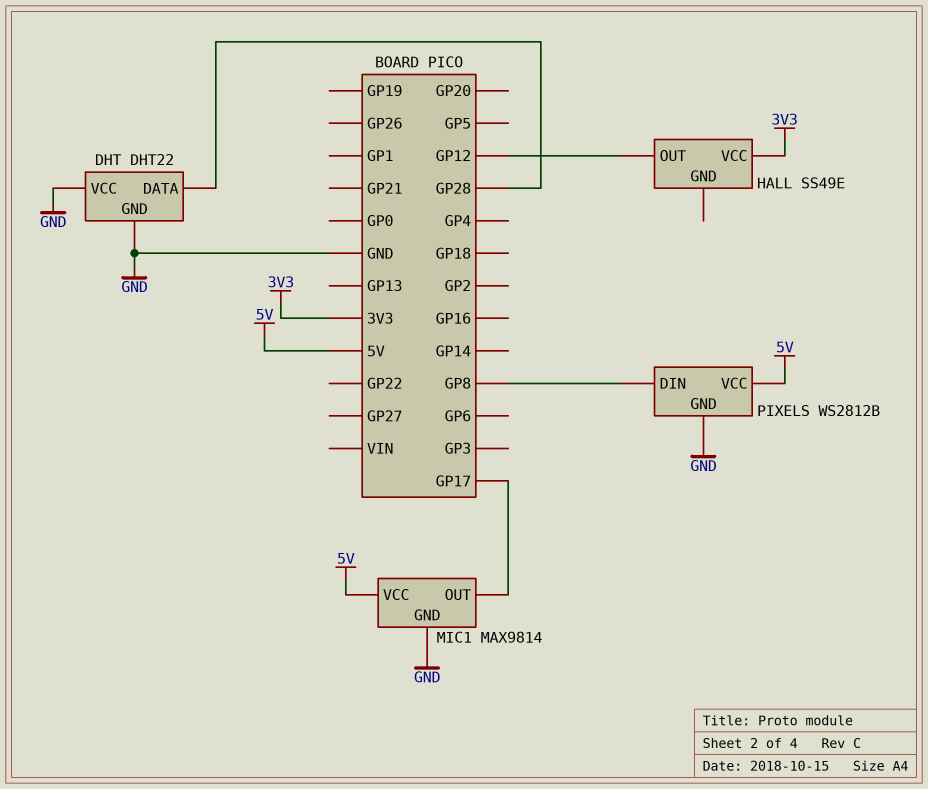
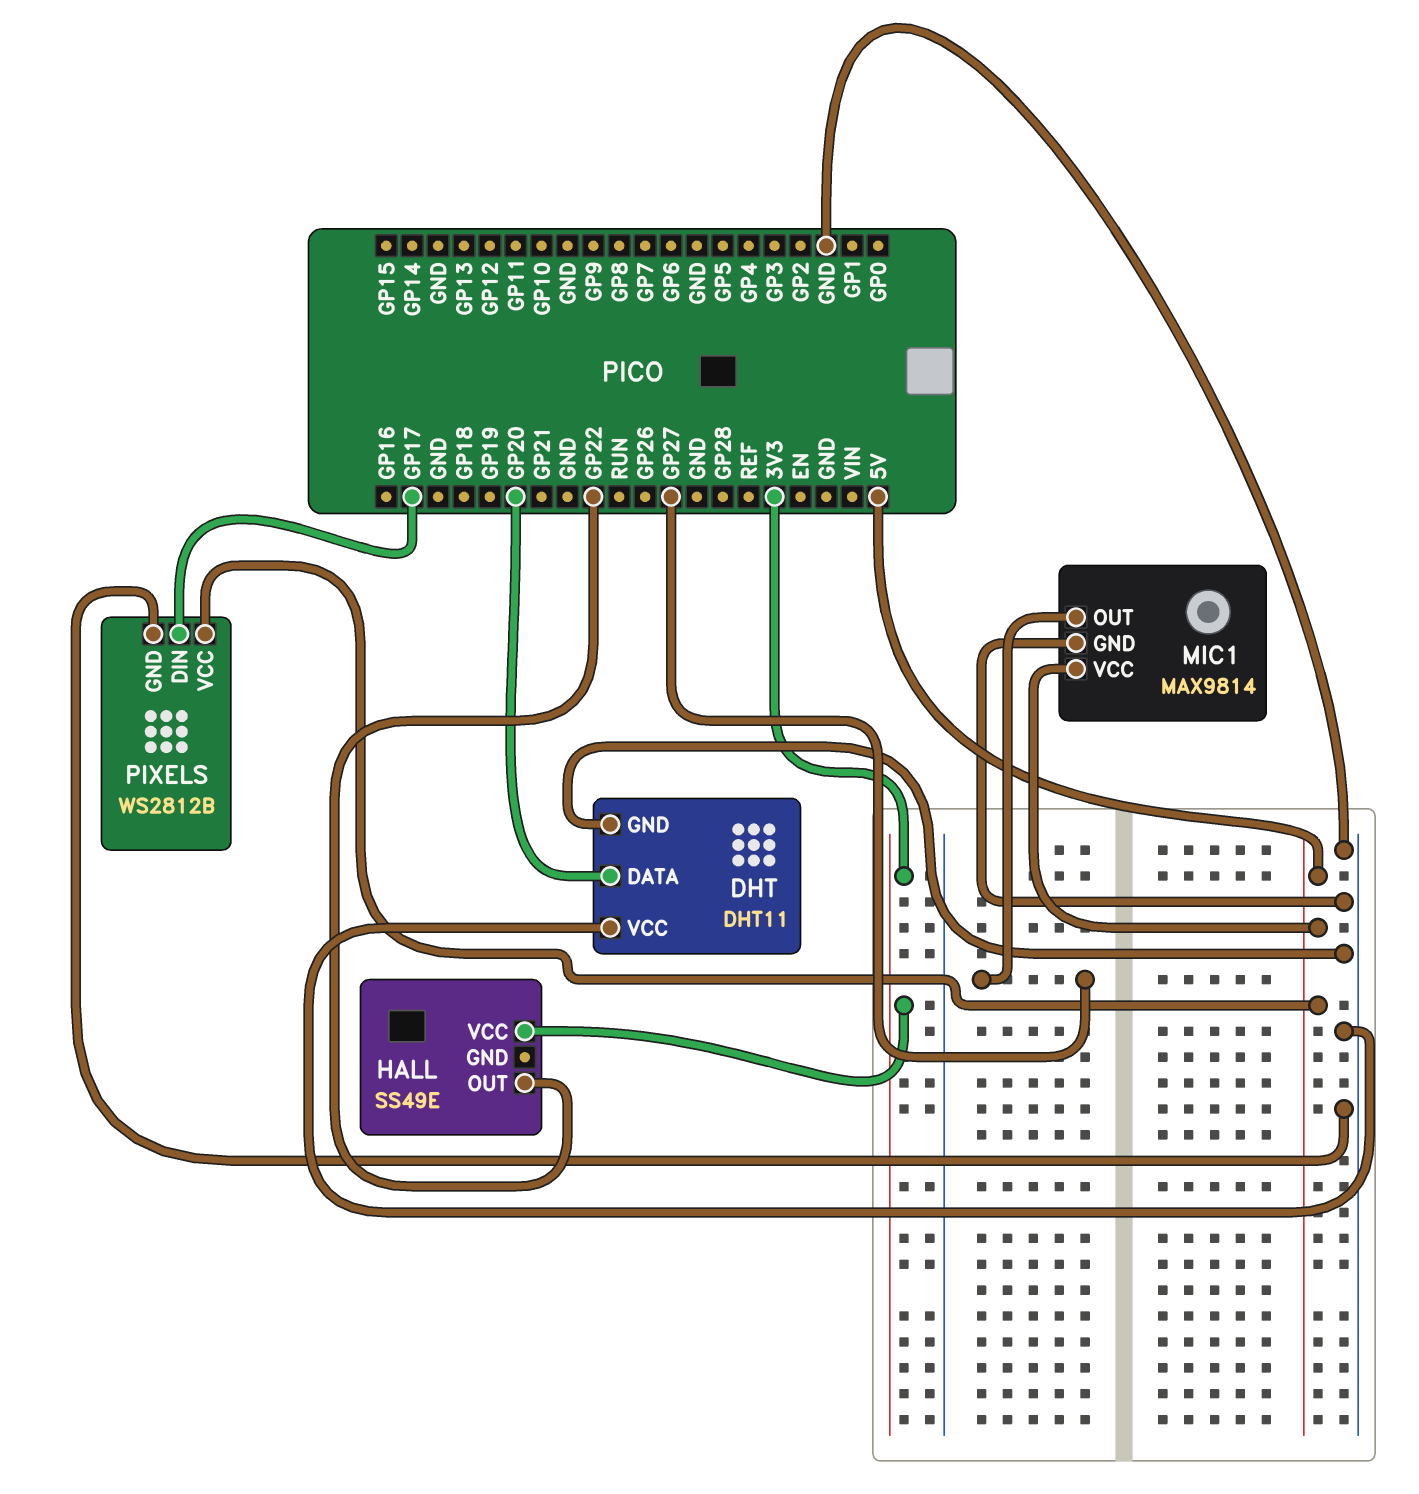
DHT: DHT22 -> DHT11
DHT pin DATA: GP28 -> GP20
HALL pin OUT: GP12 -> GP22
MIC1 pin OUT: GP17 -> GP27
PIXELS pin DIN: GP8 -> GP17

